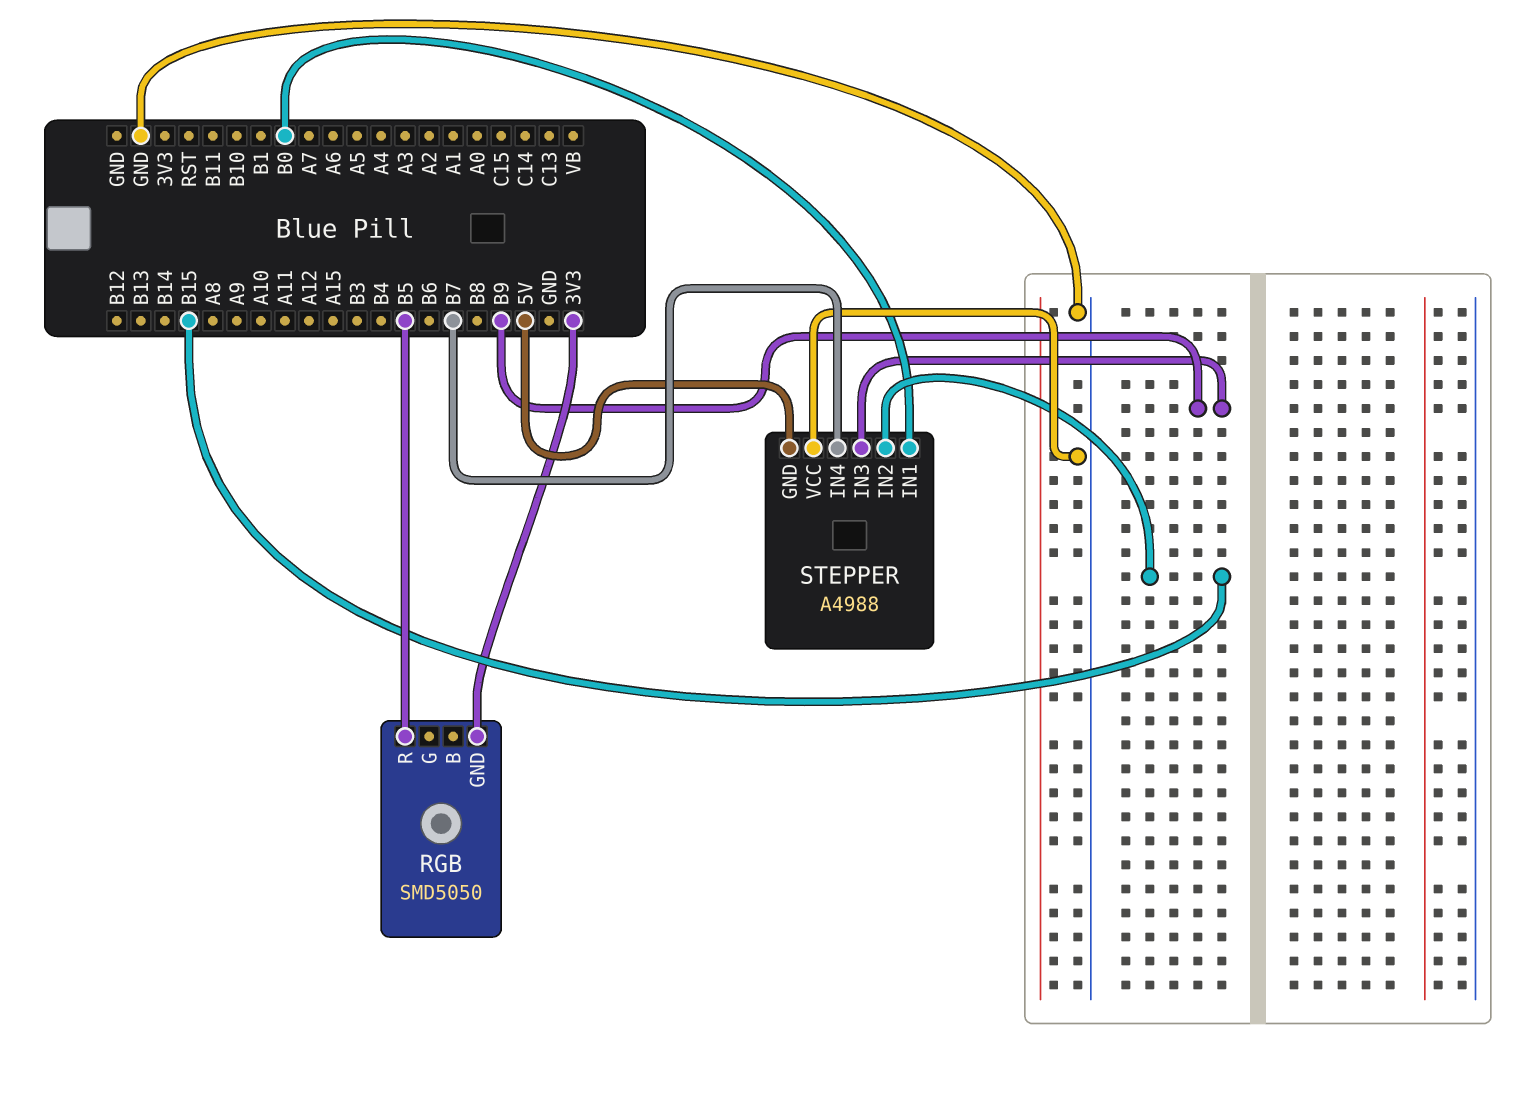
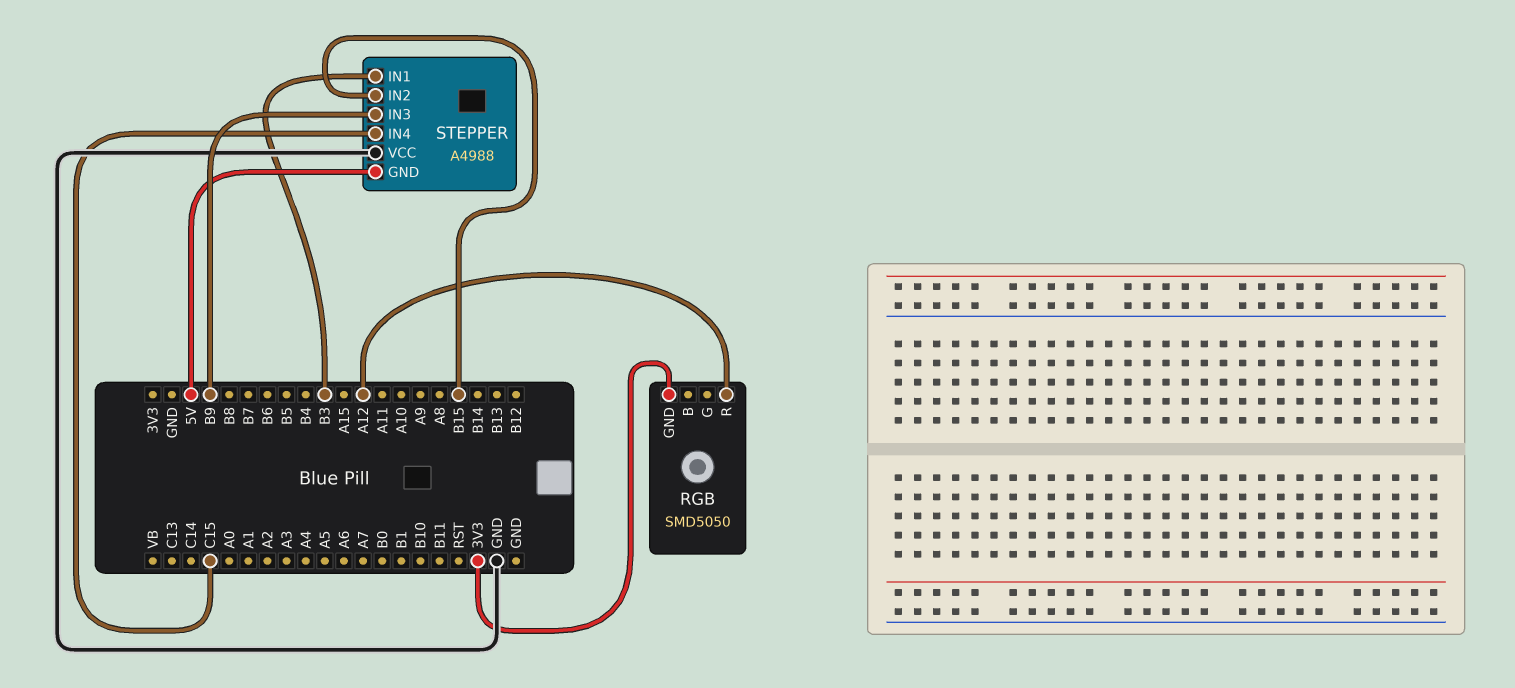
RGB pin R: B5 -> A12
STEPPER pin IN1: B0 -> B3
STEPPER pin IN4: B7 -> C15

